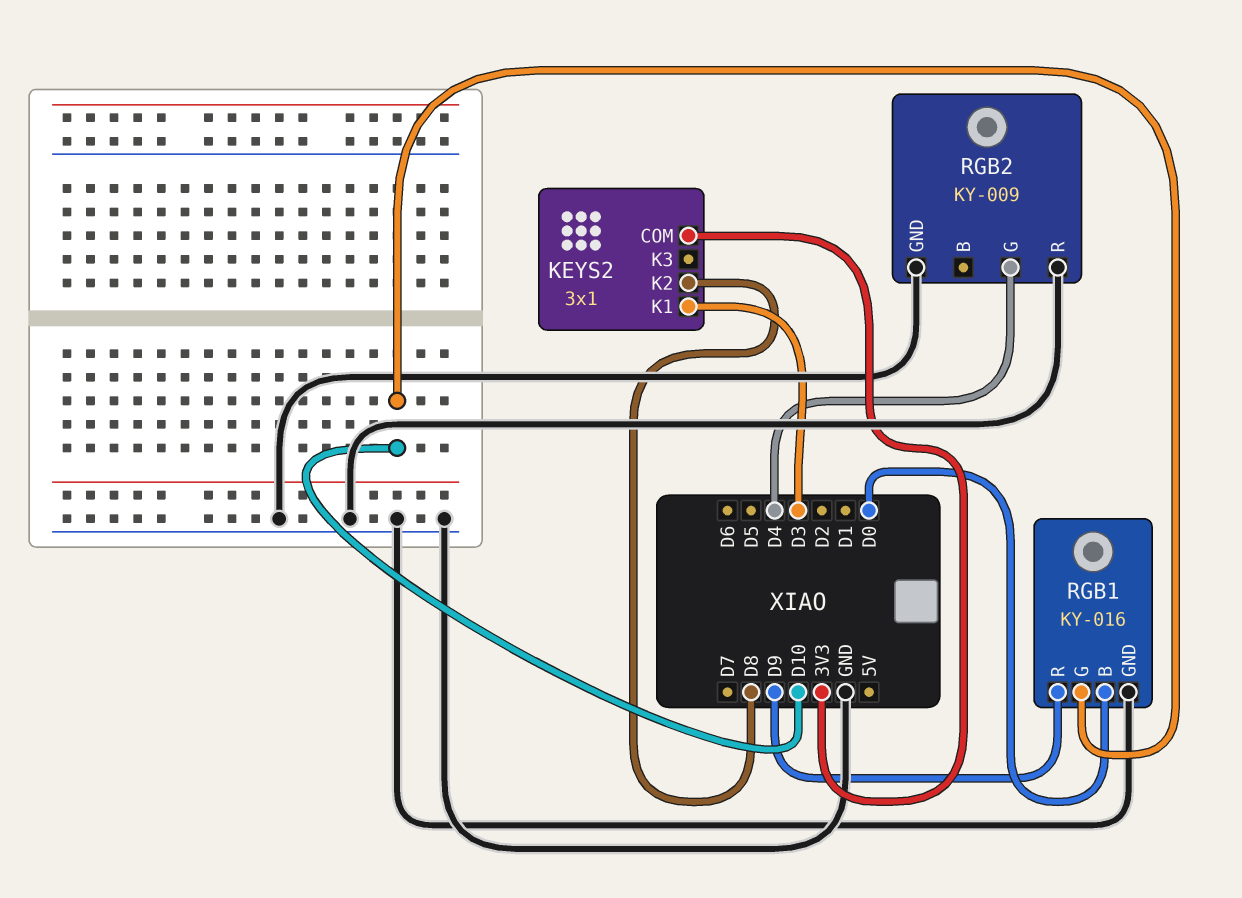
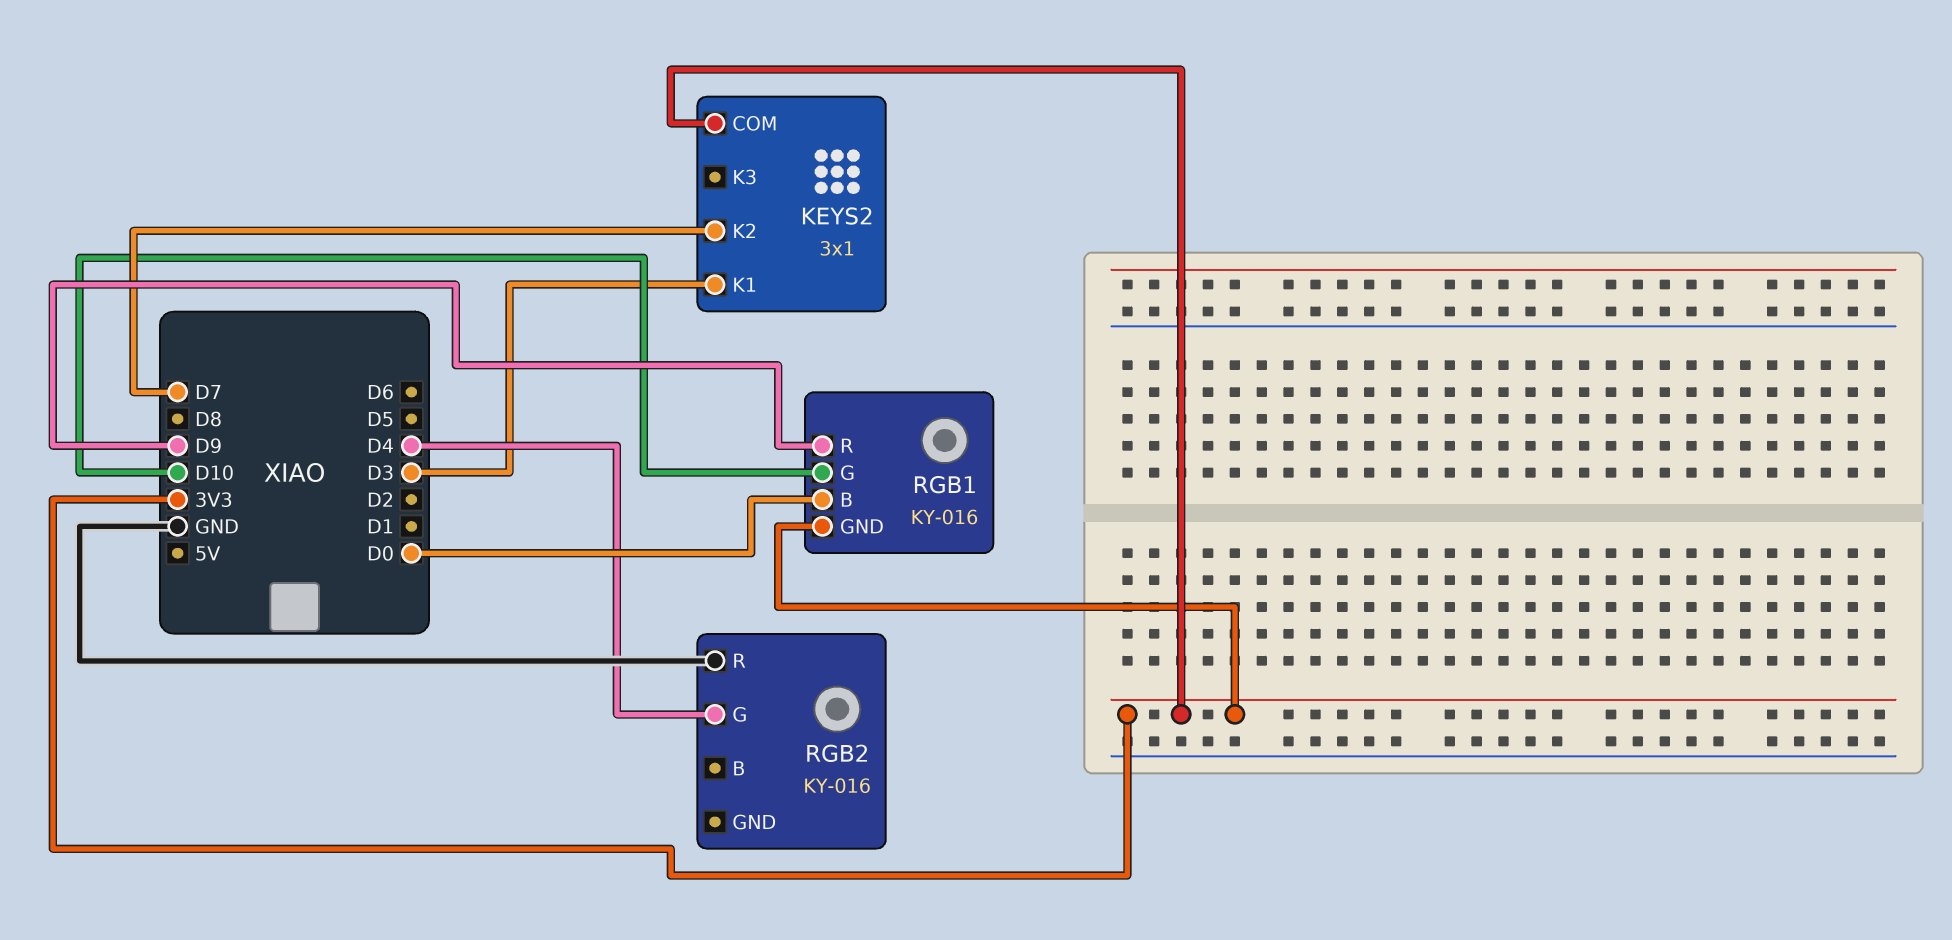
KEYS2 pin K2: D8 -> D7
RGB1 pin GND: GND -> 3V3
RGB2: KY-009 -> KY-016
RGB2 pin GND: GND -> none

